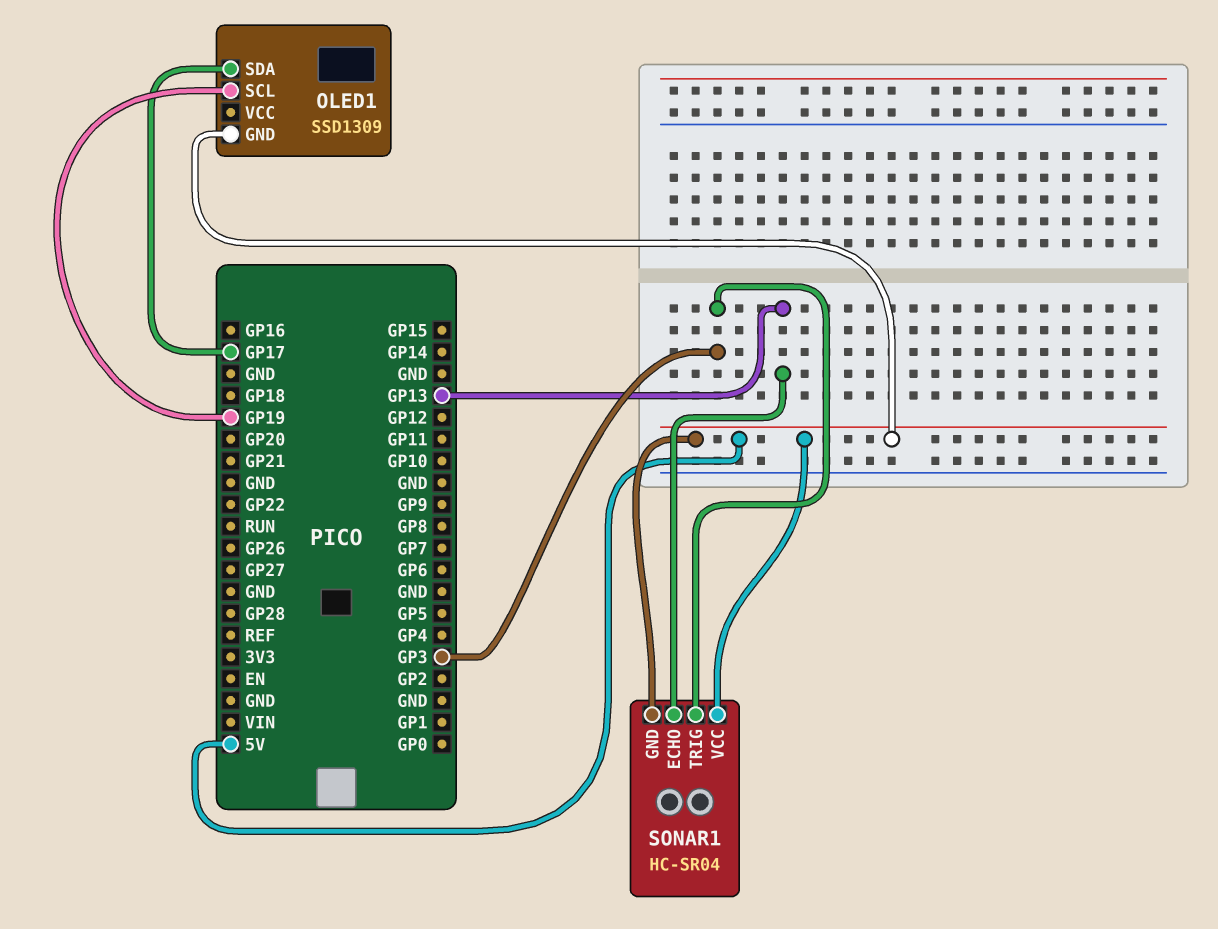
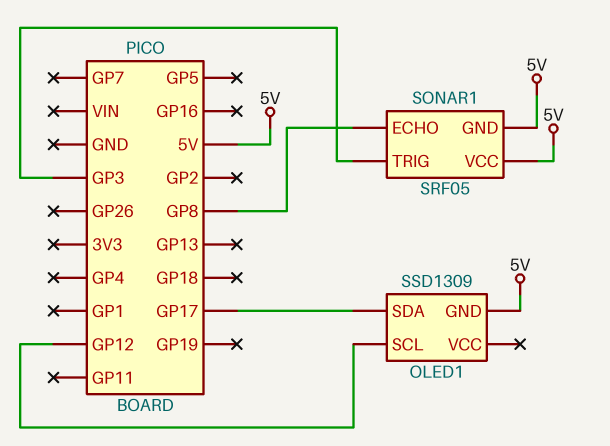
OLED1 pin SCL: GP19 -> GP12
SONAR1: HC-SR04 -> SRF05
SONAR1 pin ECHO: GP13 -> GP8

